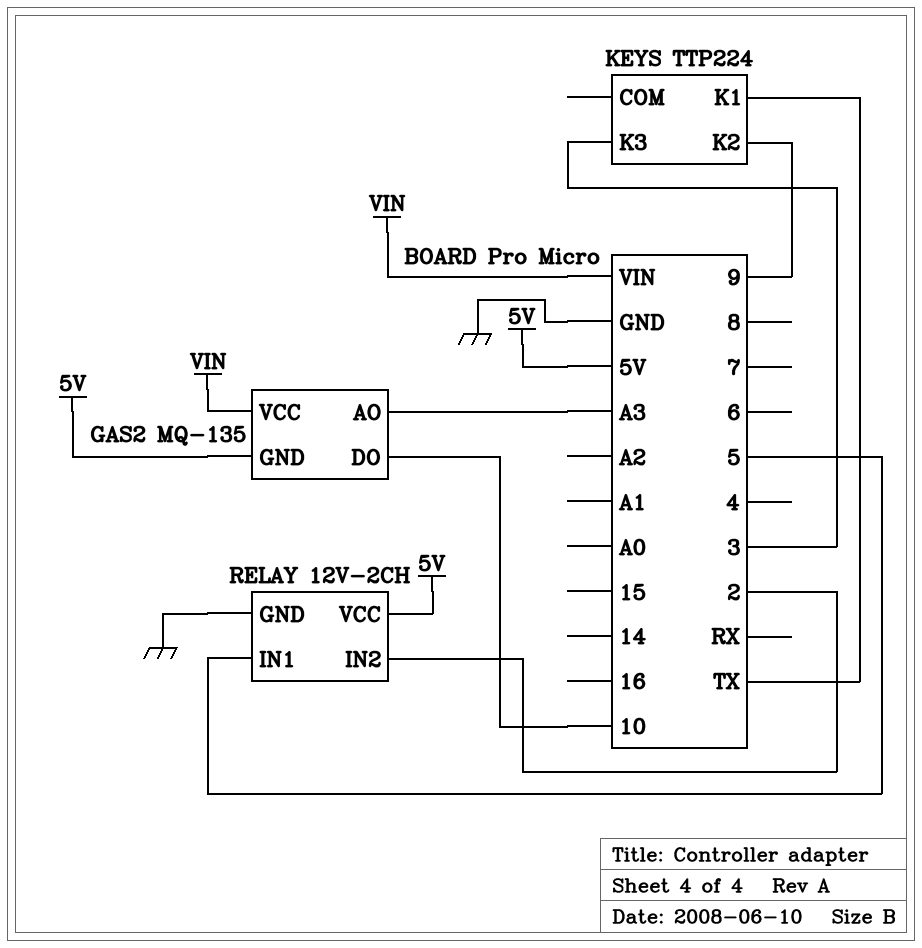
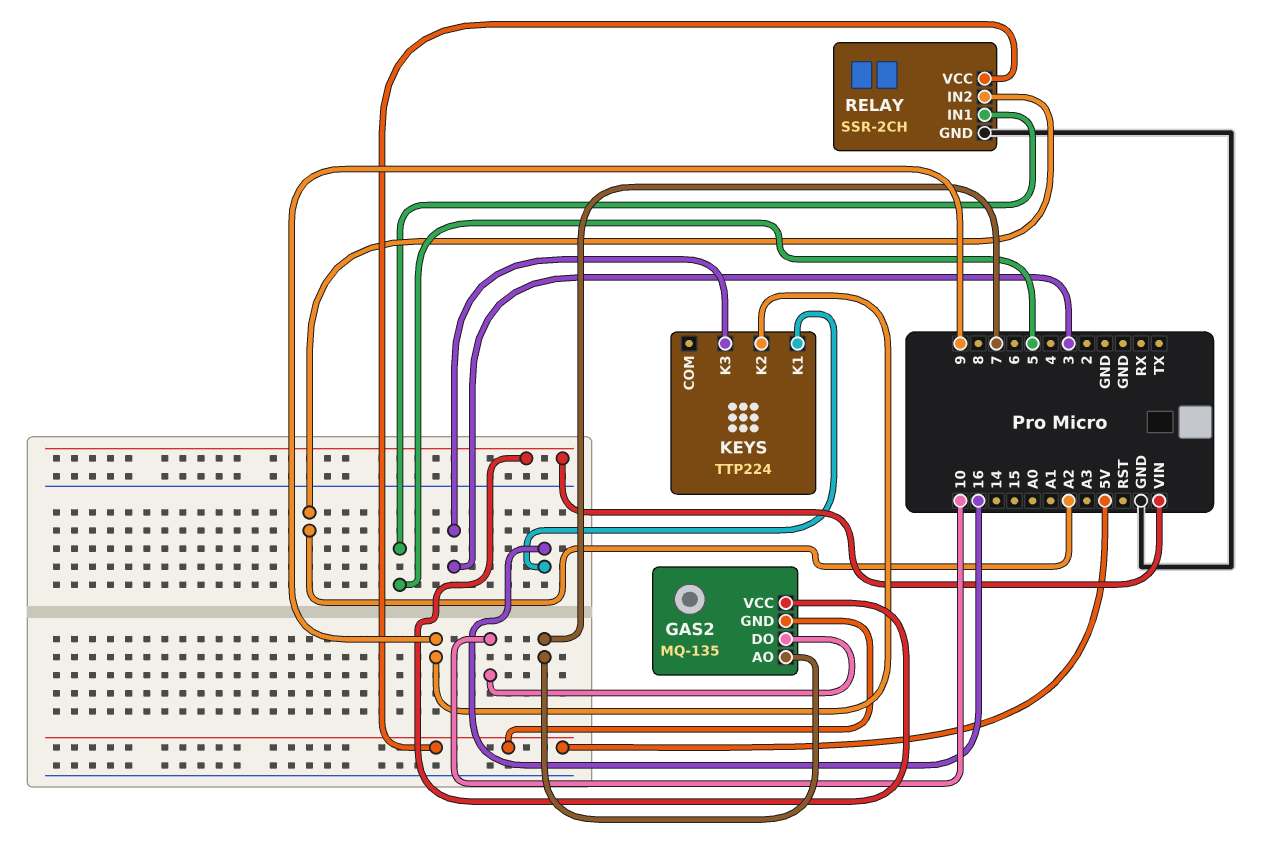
GAS2 pin AO: A3 -> 7
KEYS pin K1: TX -> 16
RELAY: 12V-2CH -> SSR-2CH
RELAY pin IN2: 2 -> A2

